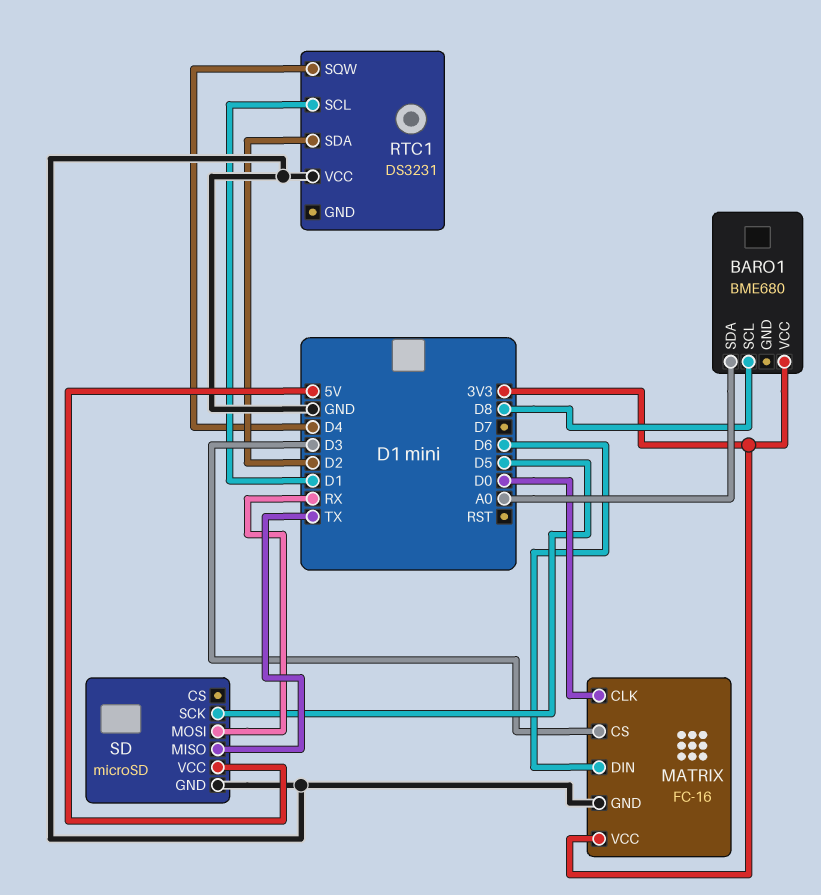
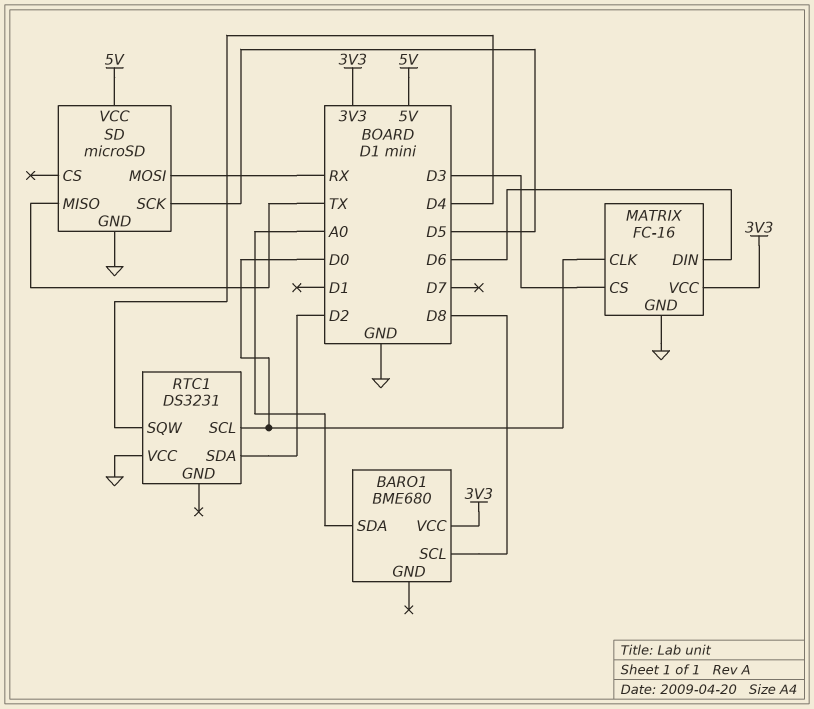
RTC1 pin SCL: D1 -> D0

